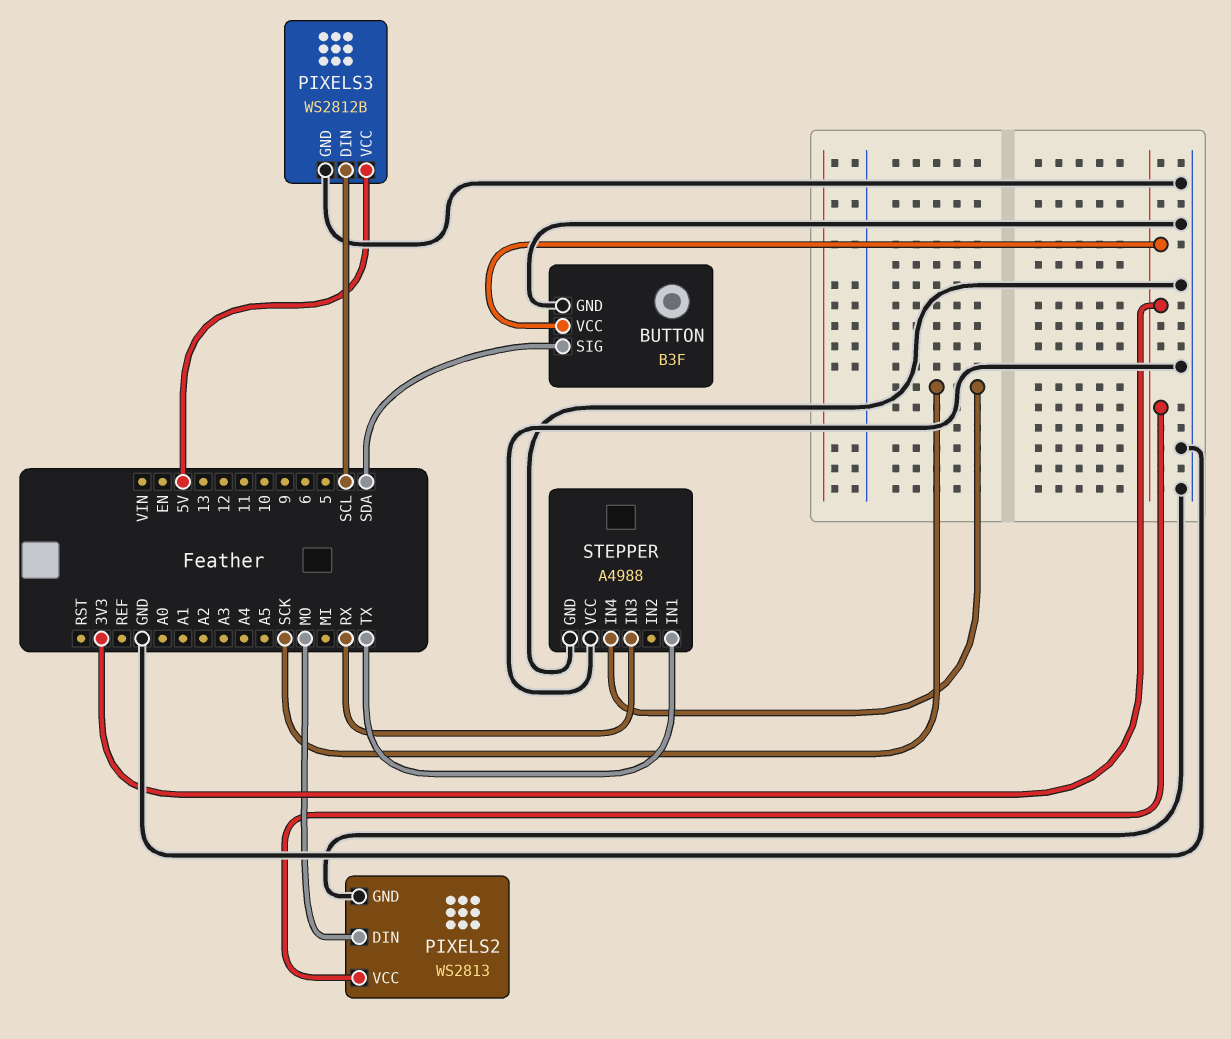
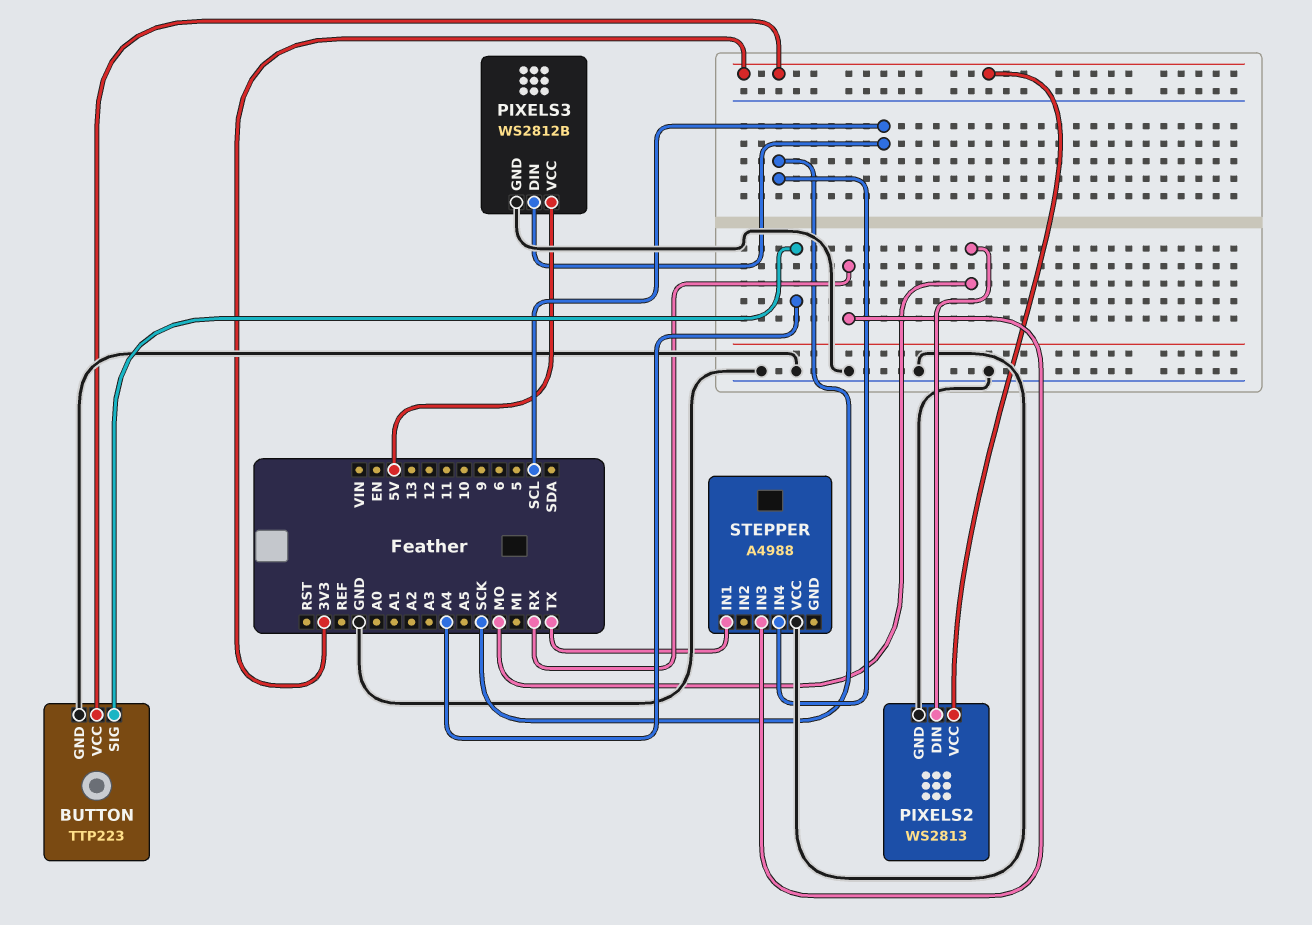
BUTTON: B3F -> TTP223
BUTTON pin SIG: SDA -> A4
STEPPER pin GND: GND -> none

